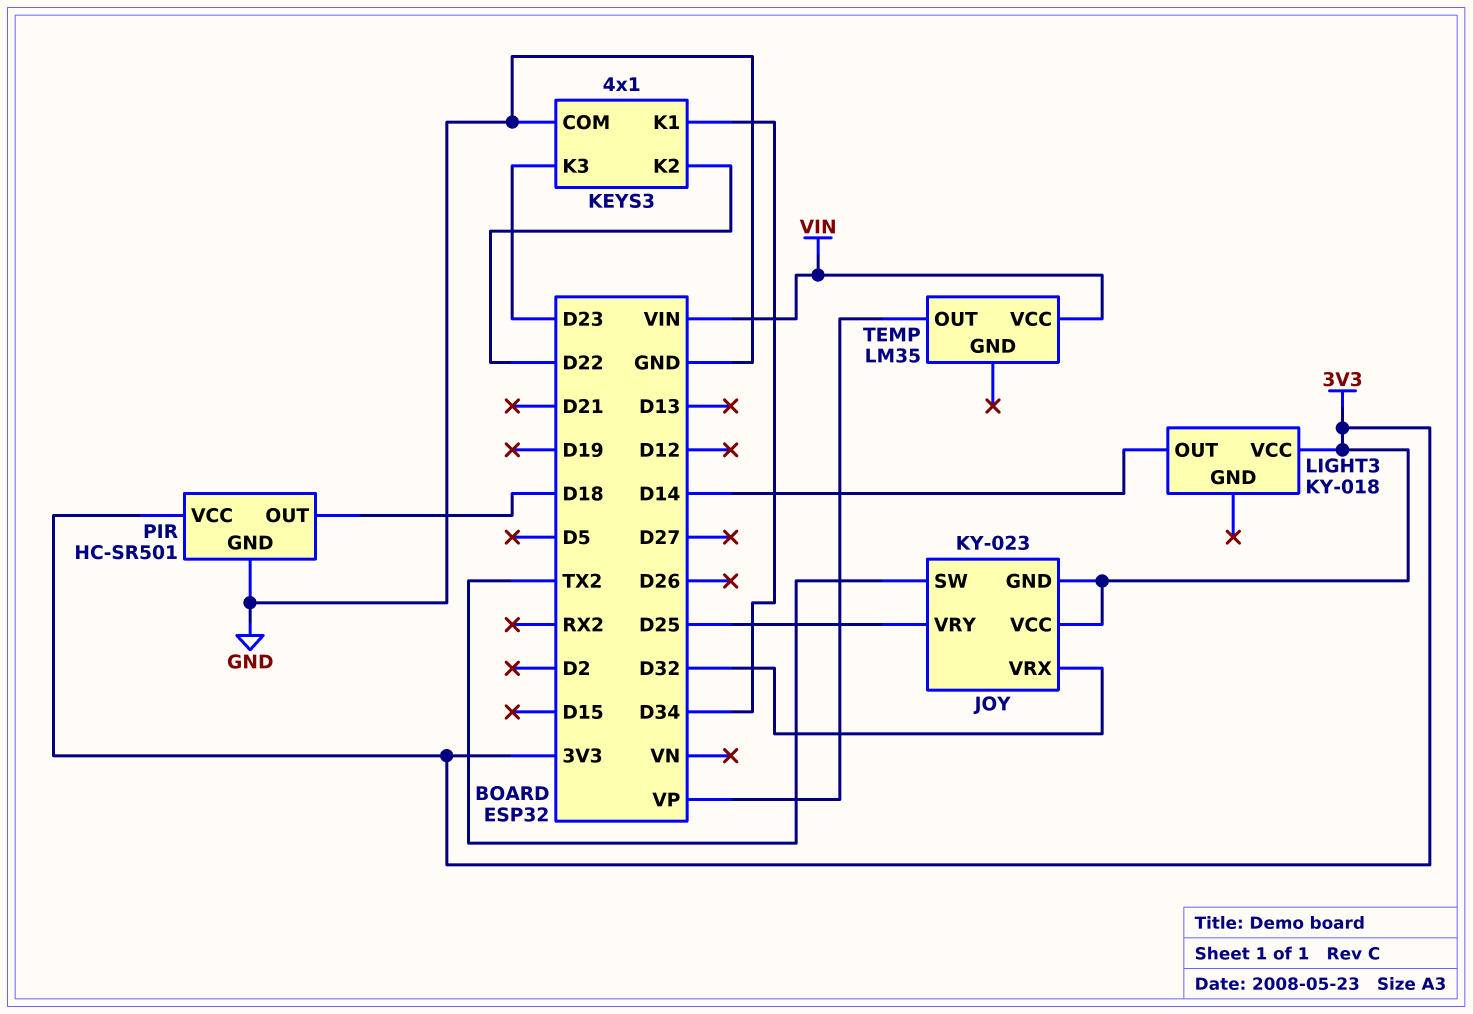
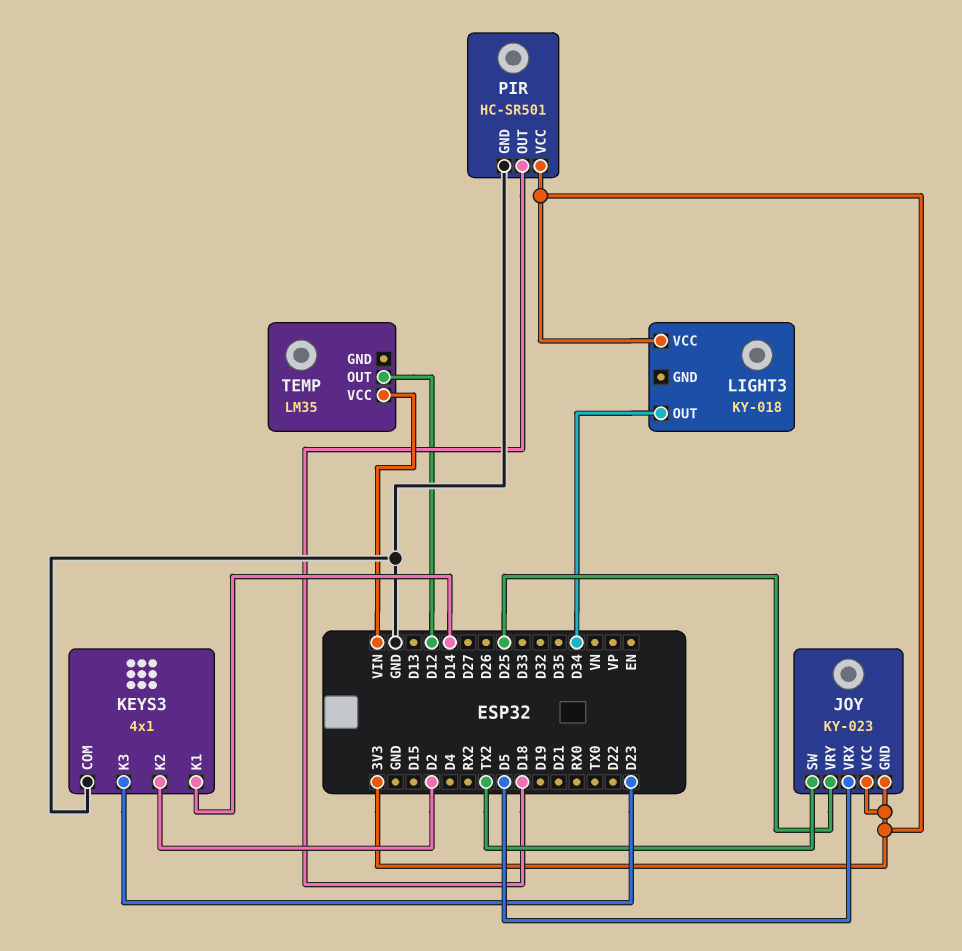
JOY pin VRX: D32 -> D5
KEYS3 pin K1: D34 -> D14
KEYS3 pin K2: D22 -> D2
LIGHT3 pin OUT: D14 -> D34
TEMP pin OUT: VP -> D12

